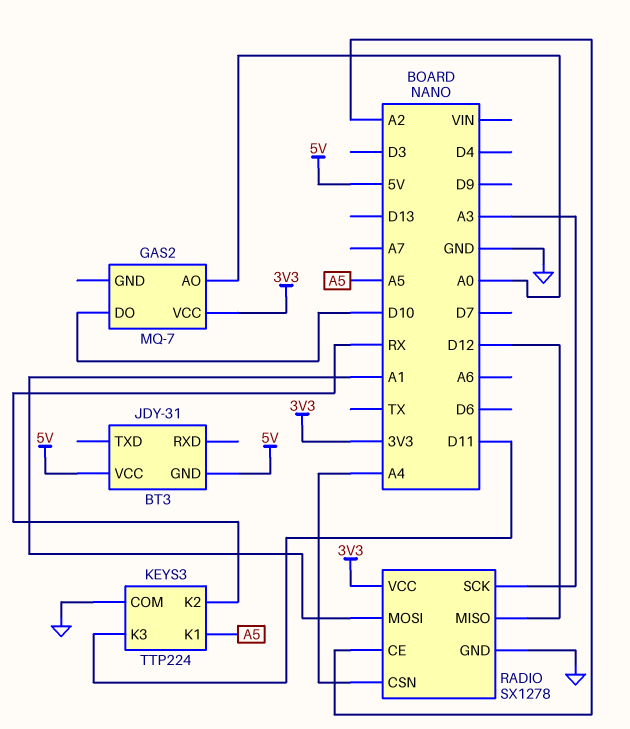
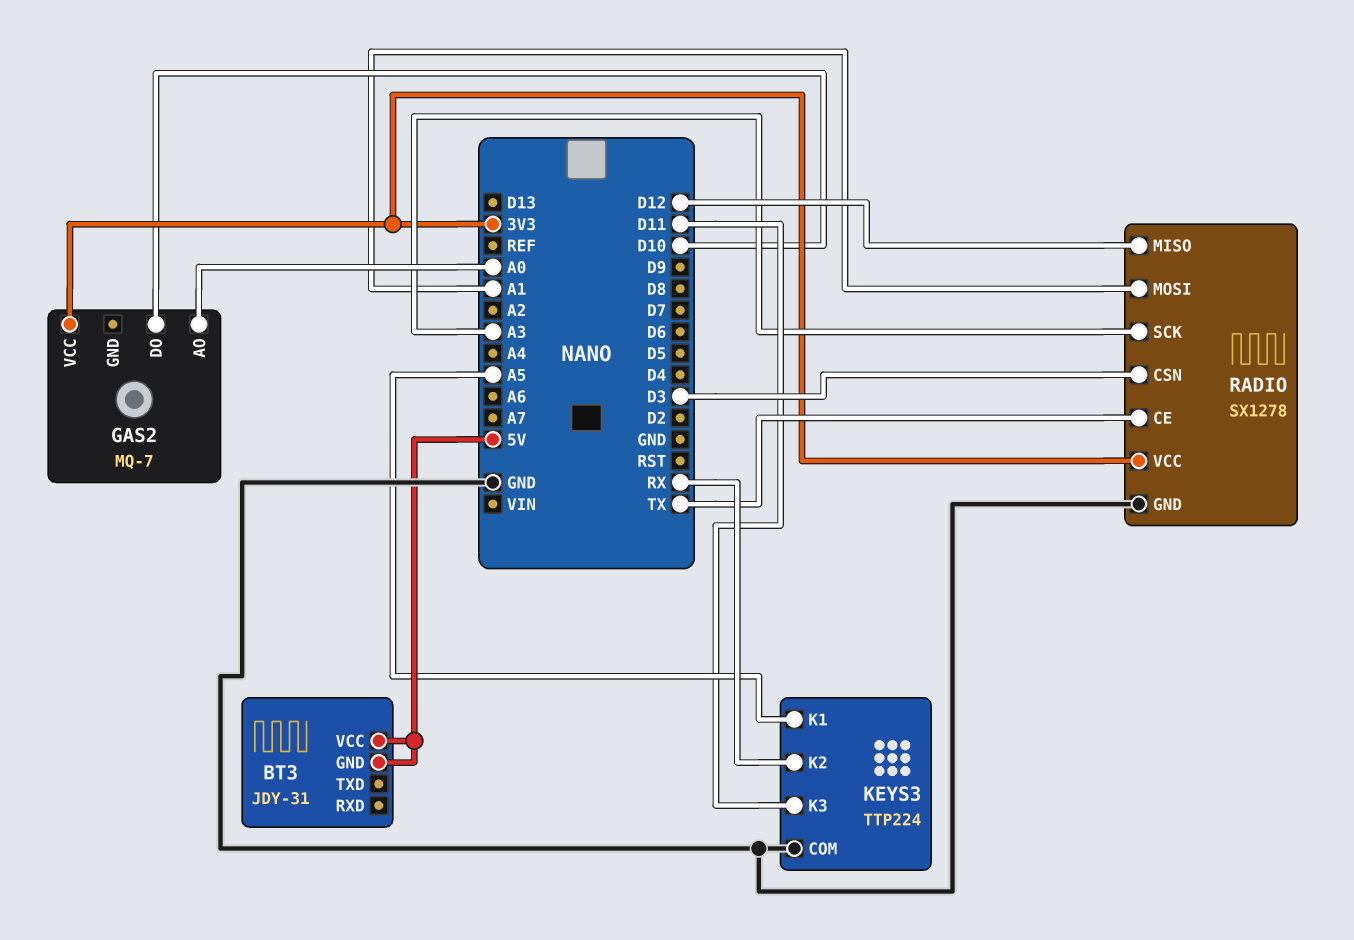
RADIO pin CE: A2 -> TX
RADIO pin CSN: A4 -> D3

